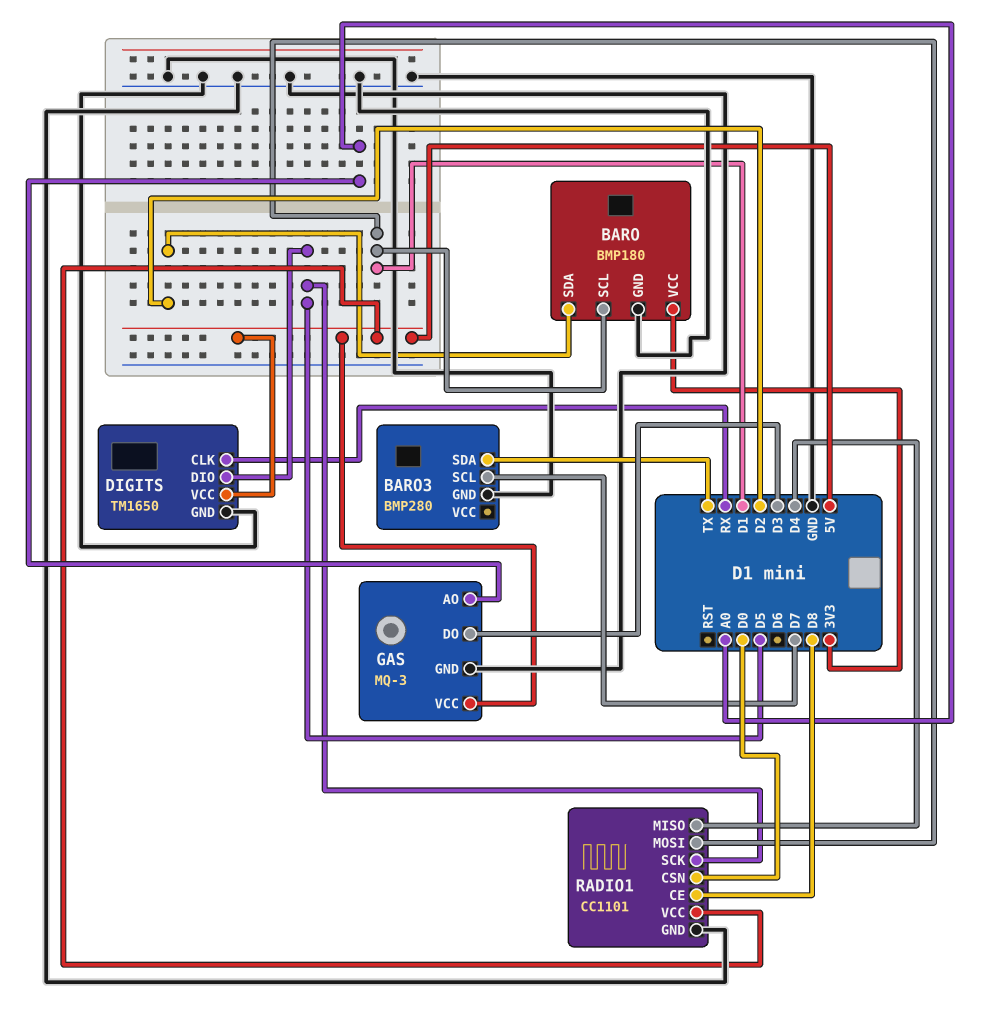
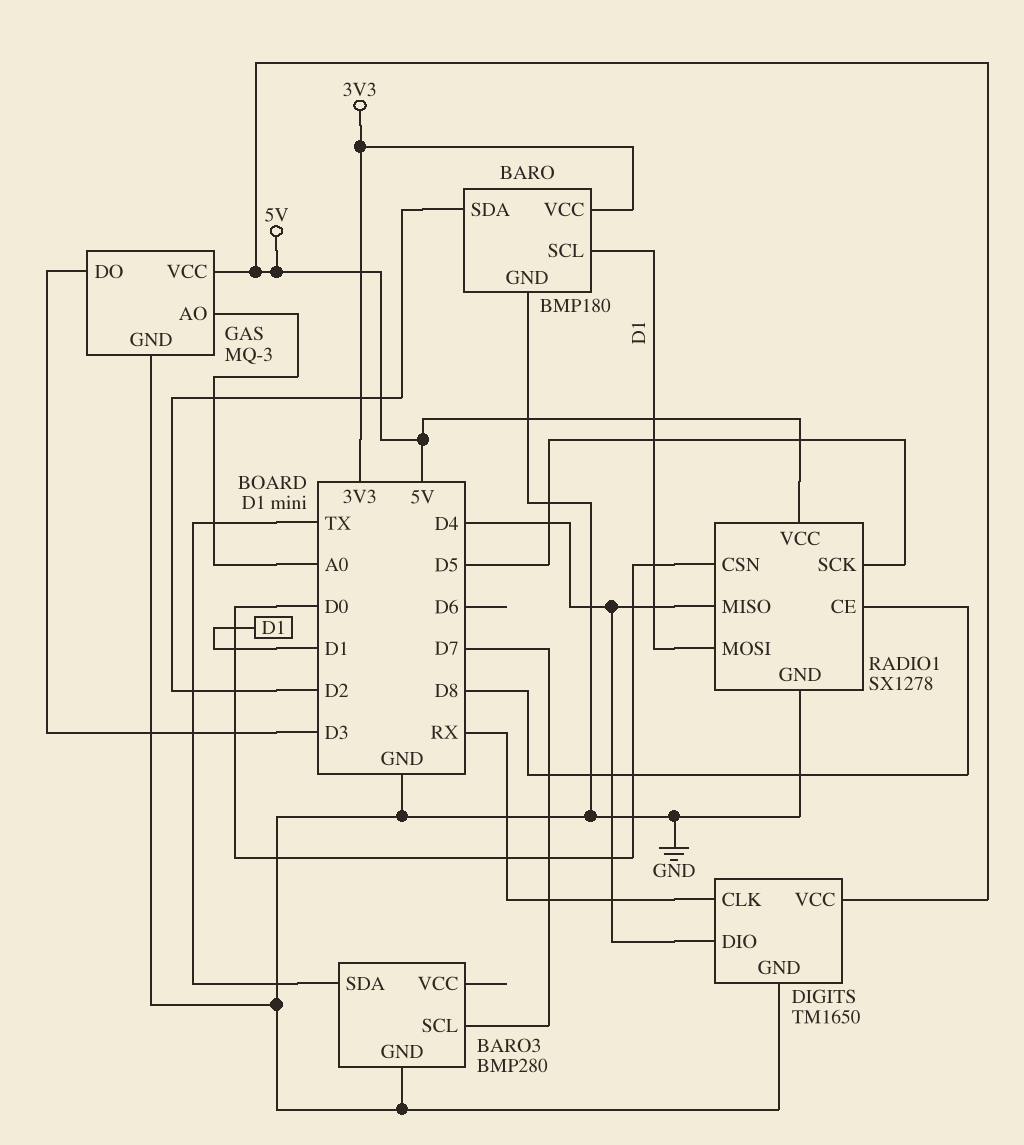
DIGITS pin DIO: D5 -> D4
RADIO1: CC1101 -> SX1278

